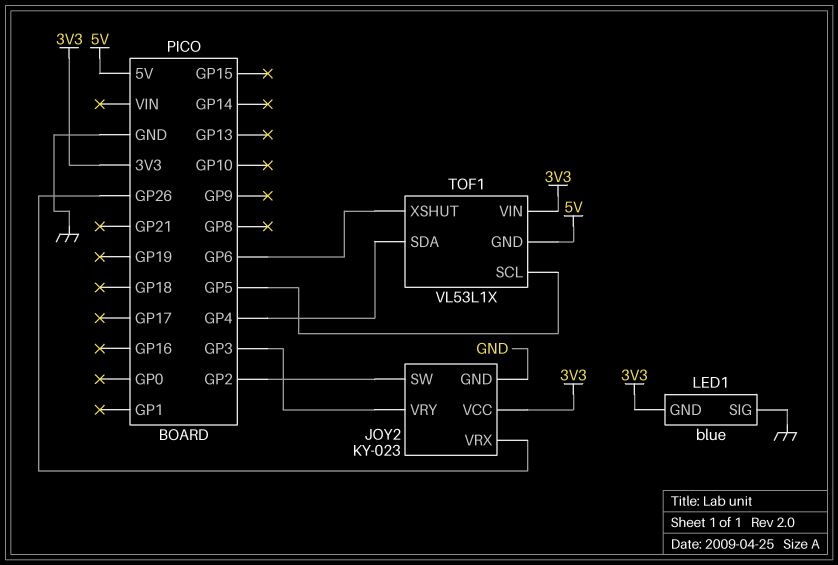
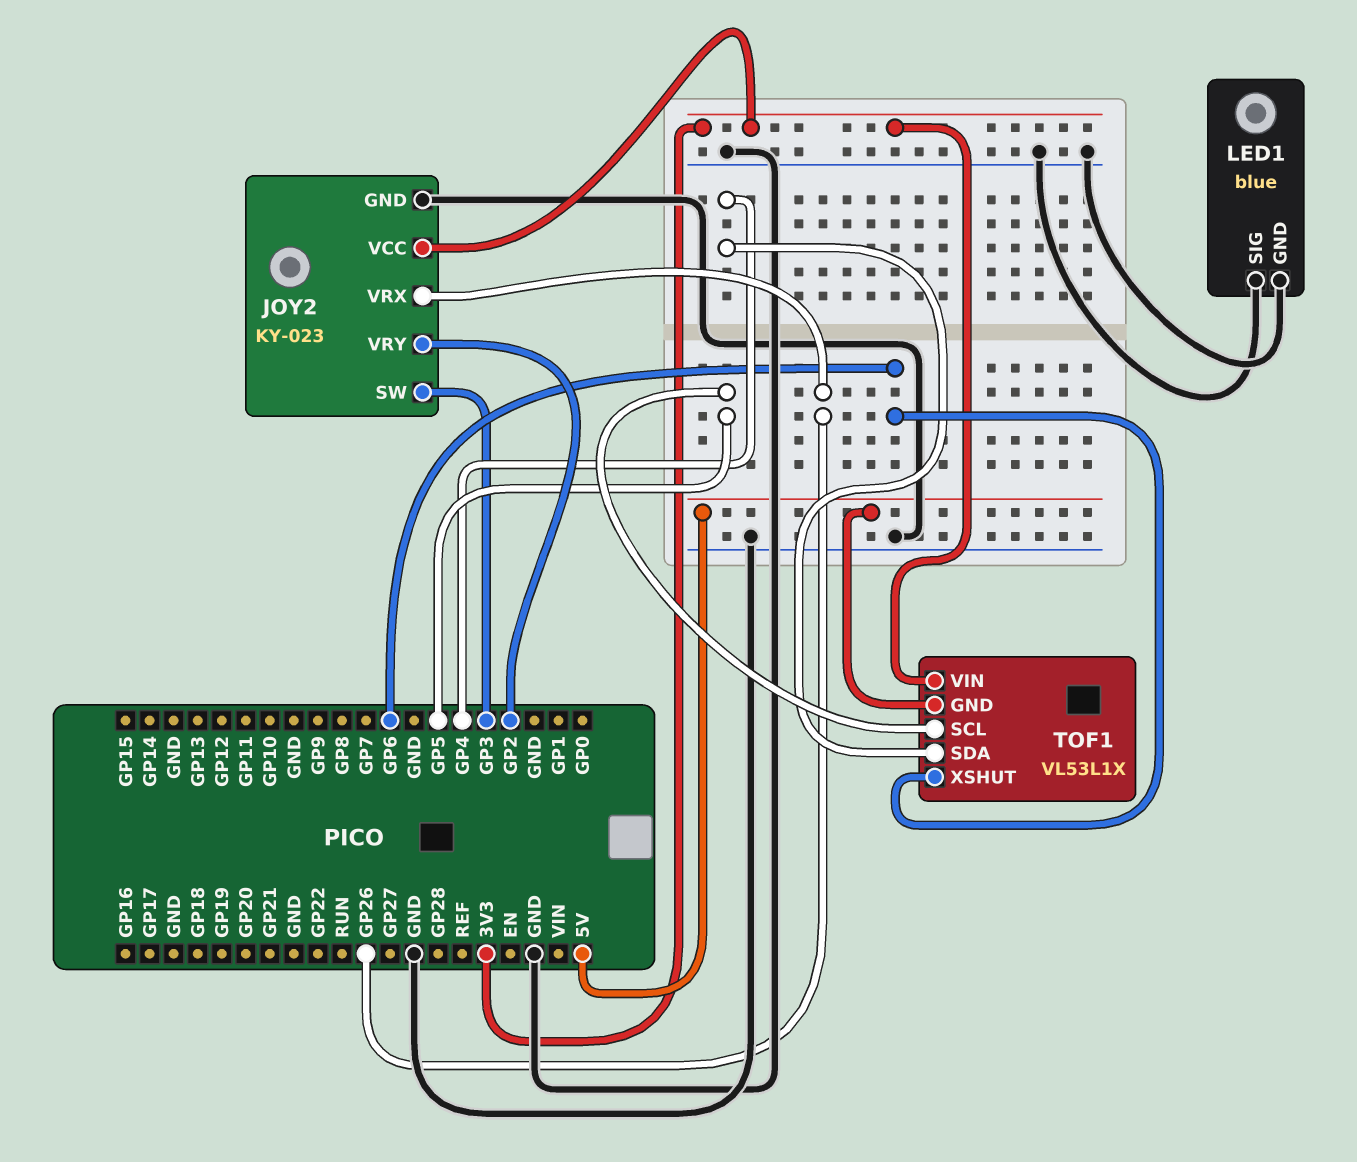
JOY2 pin SW: GP2 -> GP3
JOY2 pin VRY: GP3 -> GP2
LED1 pin GND: 3V3 -> GND

